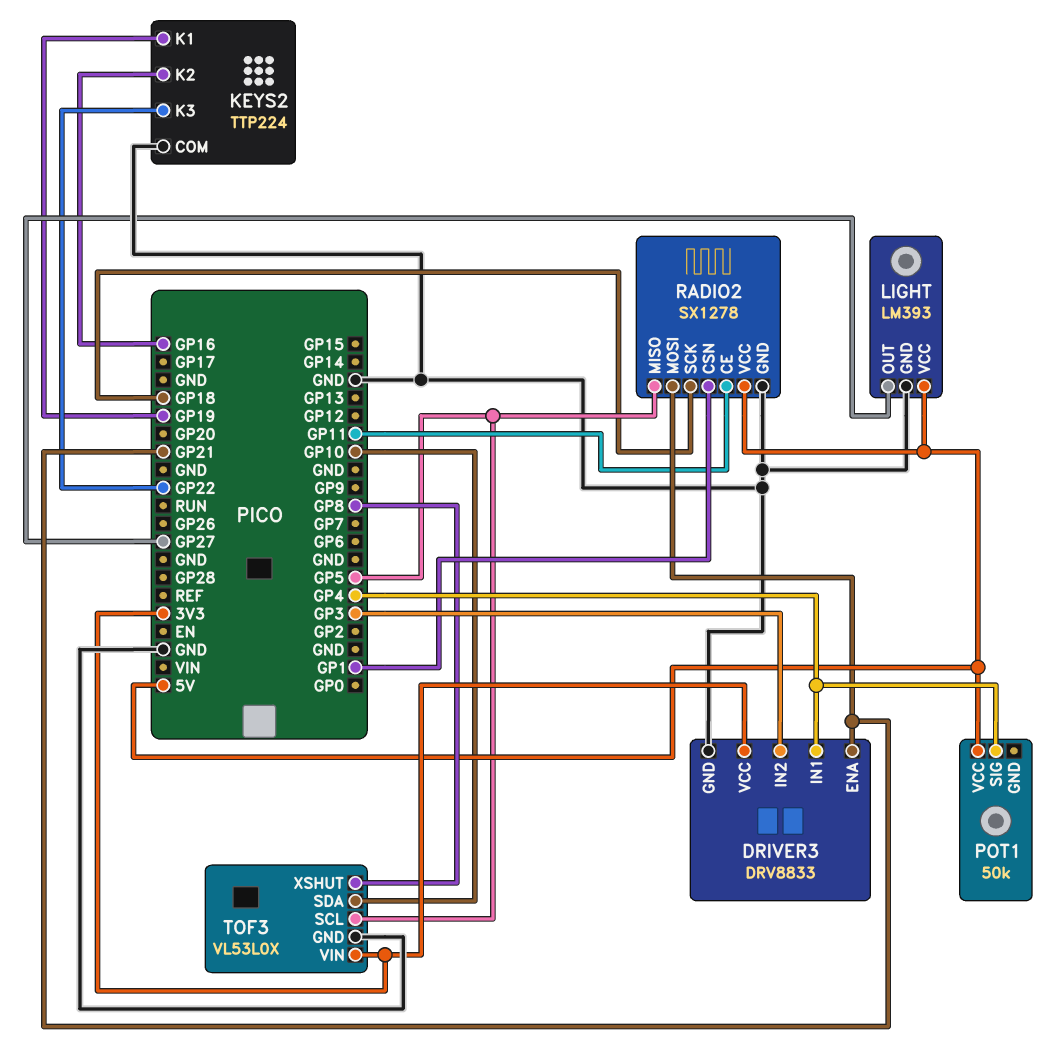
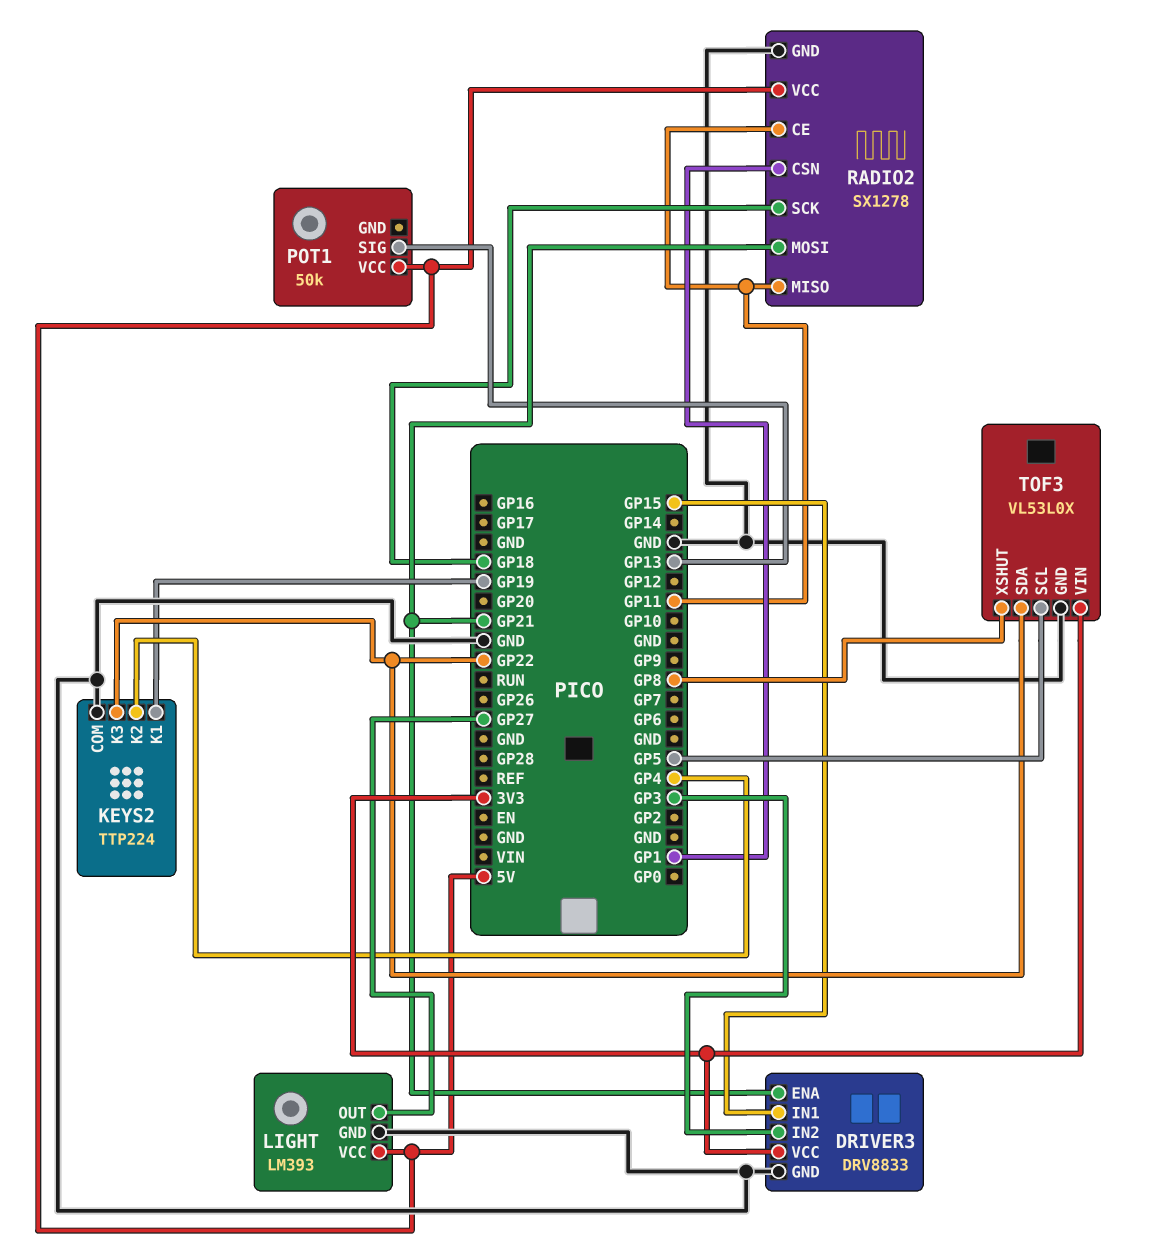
DRIVER3 pin IN1: GP4 -> GP15
KEYS2 pin K2: GP16 -> GP4
POT1 pin SIG: GP4 -> GP13
RADIO2 pin MISO: GP5 -> GP11
TOF3 pin SDA: GP10 -> GP22

